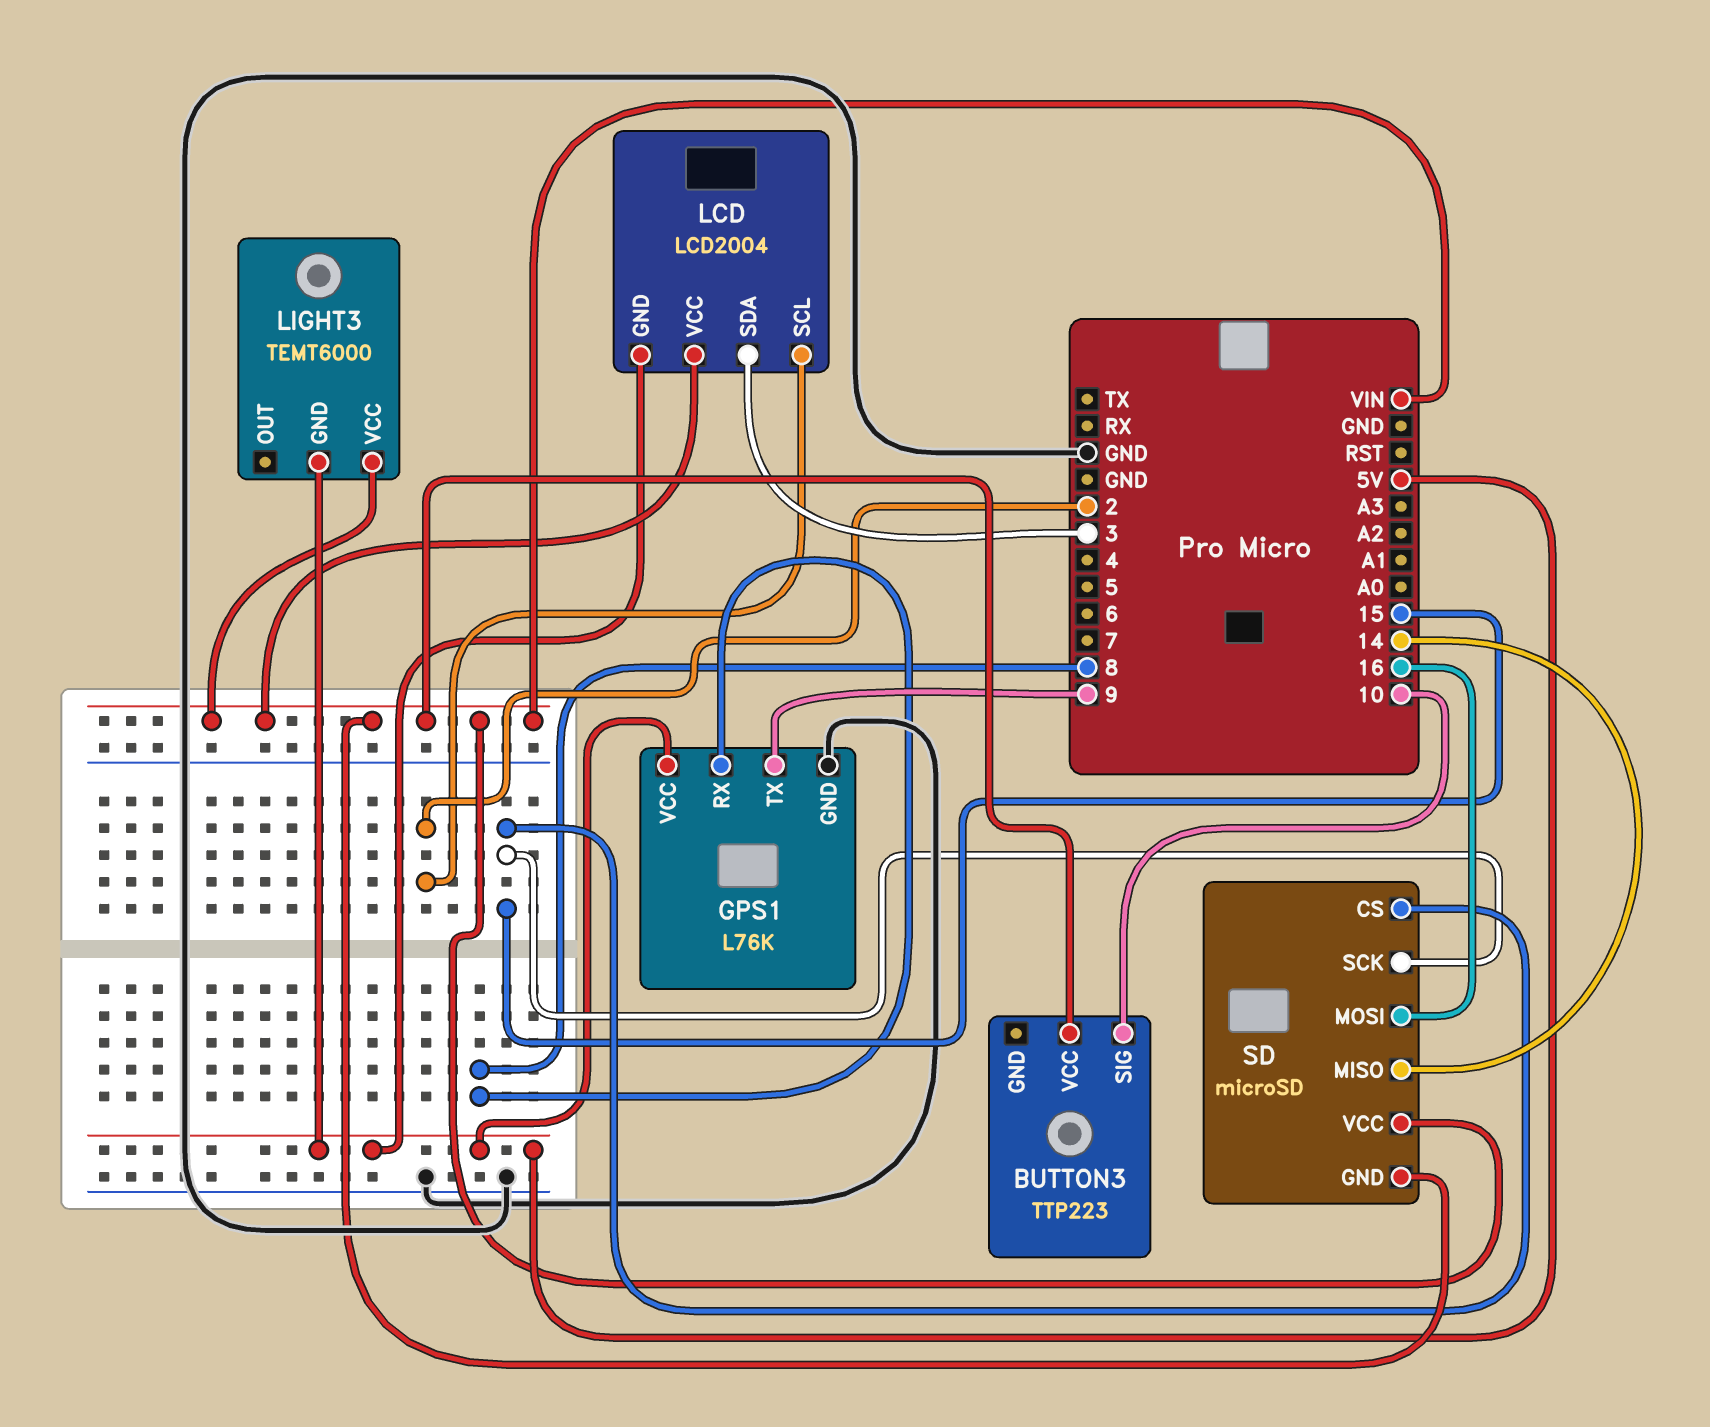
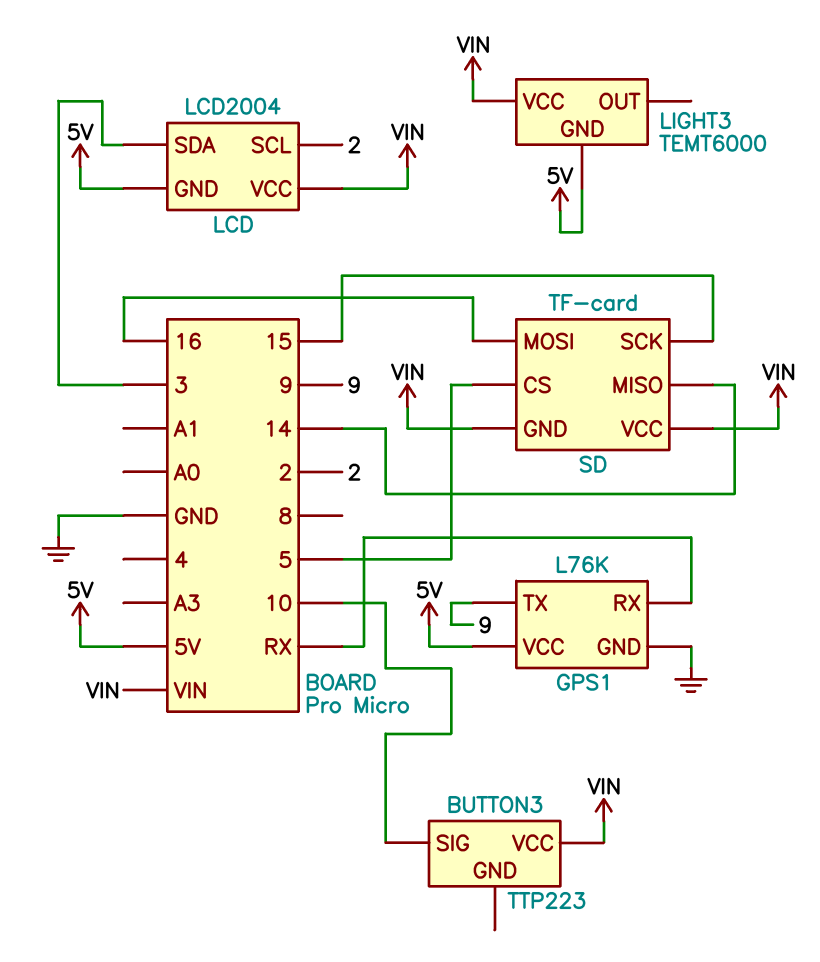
GPS1 pin RX: 8 -> RX
SD: microSD -> TF-card
SD pin CS: 15 -> 5

